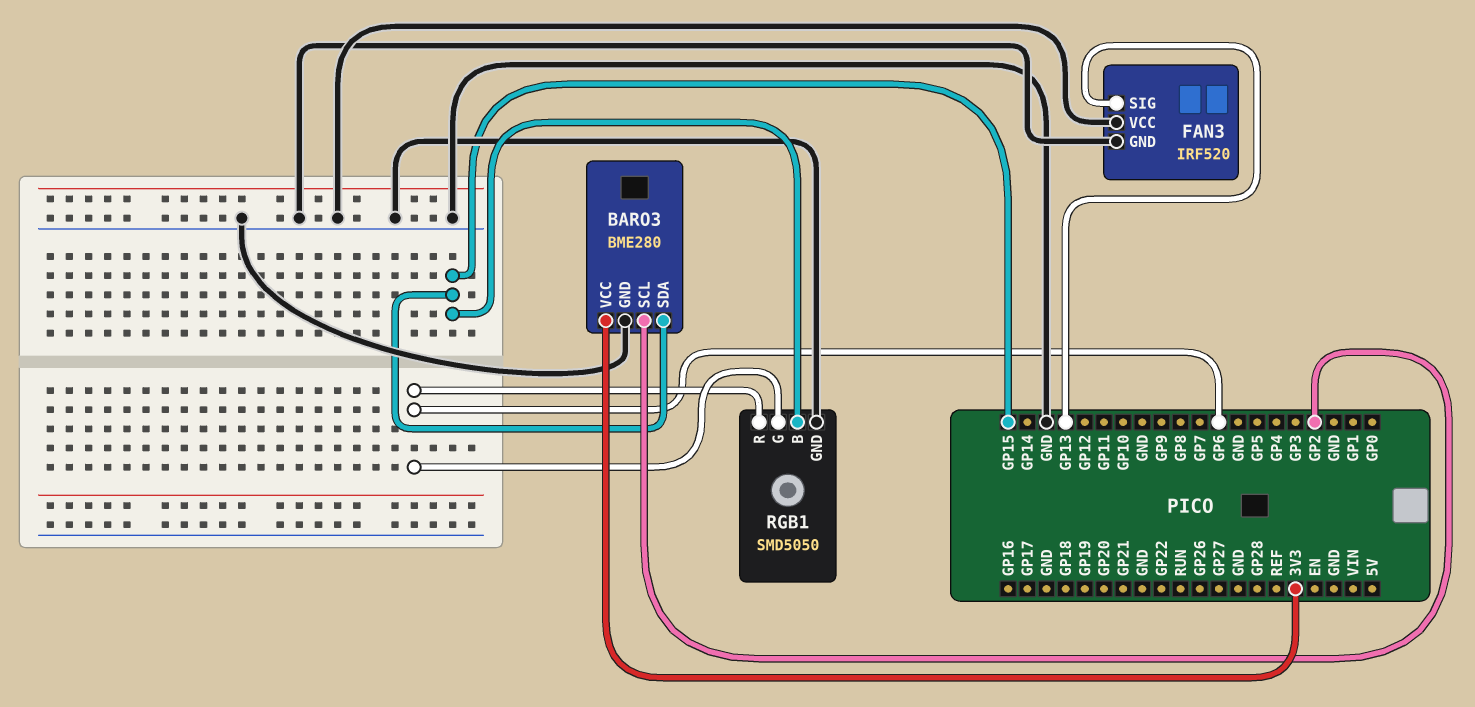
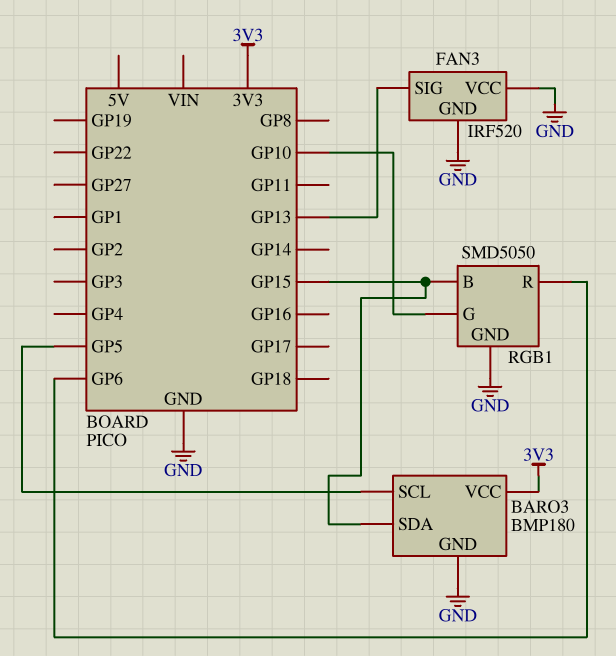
BARO3: BME280 -> BMP180
BARO3 pin SCL: GP2 -> GP5
RGB1 pin G: GP6 -> GP10

